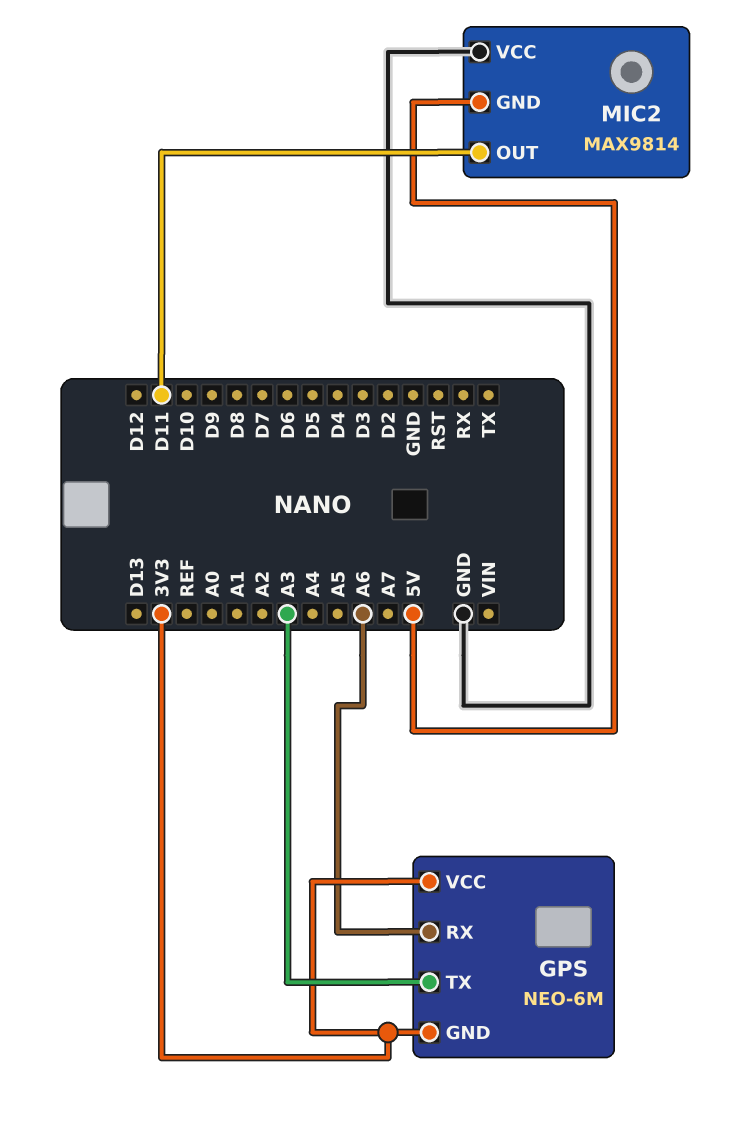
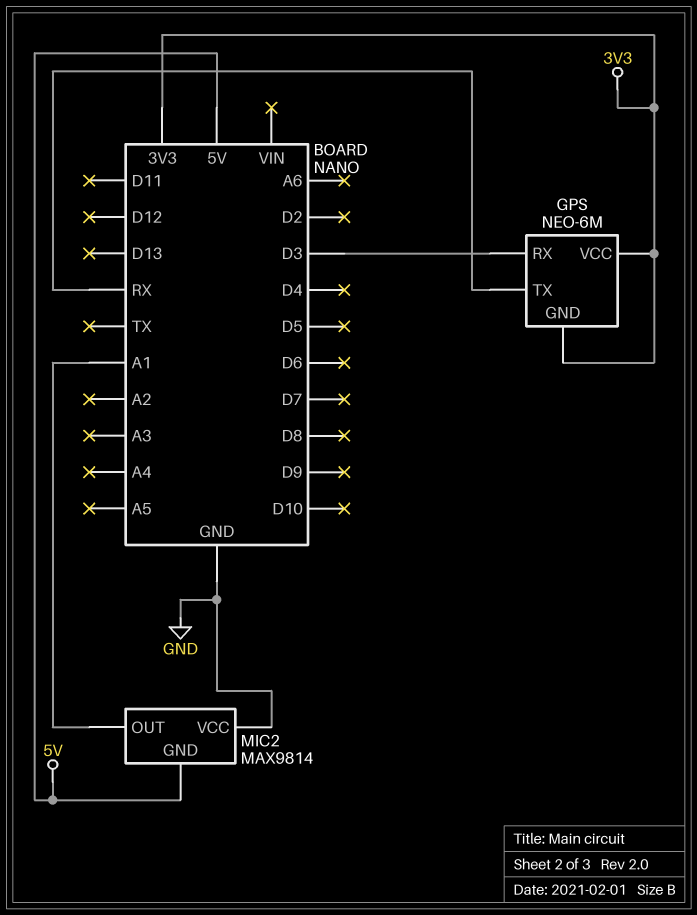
GPS pin RX: A6 -> D3
GPS pin TX: A3 -> RX
MIC2 pin OUT: D11 -> A1

